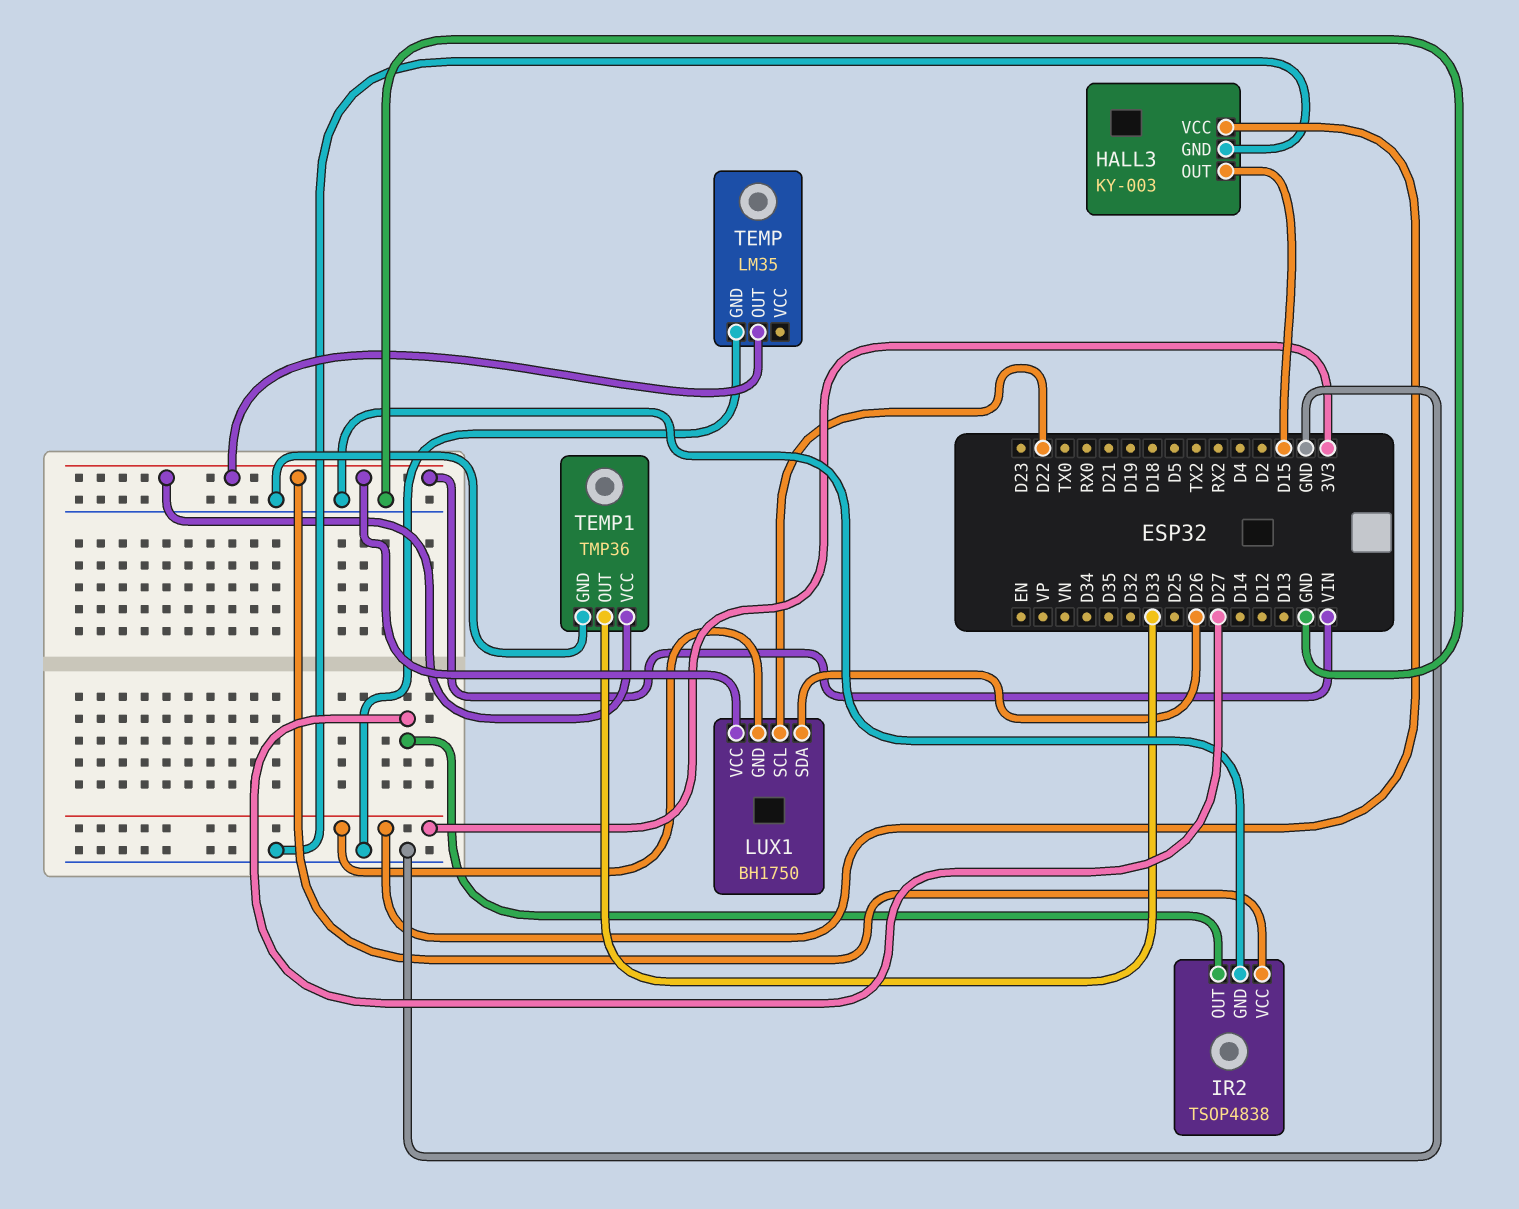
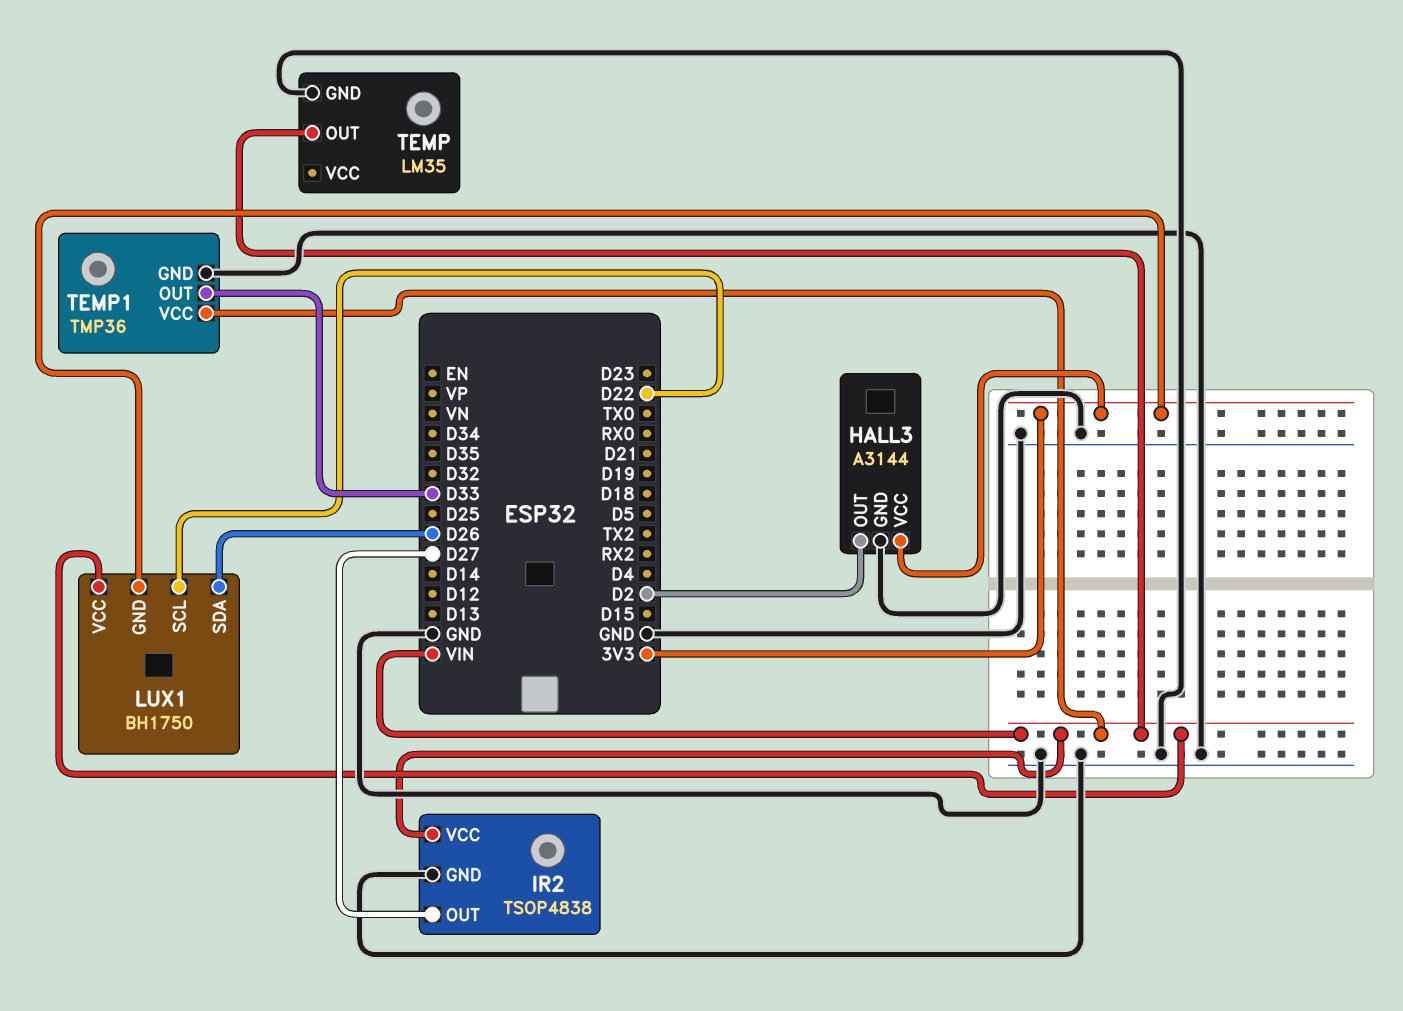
HALL3: KY-003 -> A3144
HALL3 pin OUT: D15 -> D2

